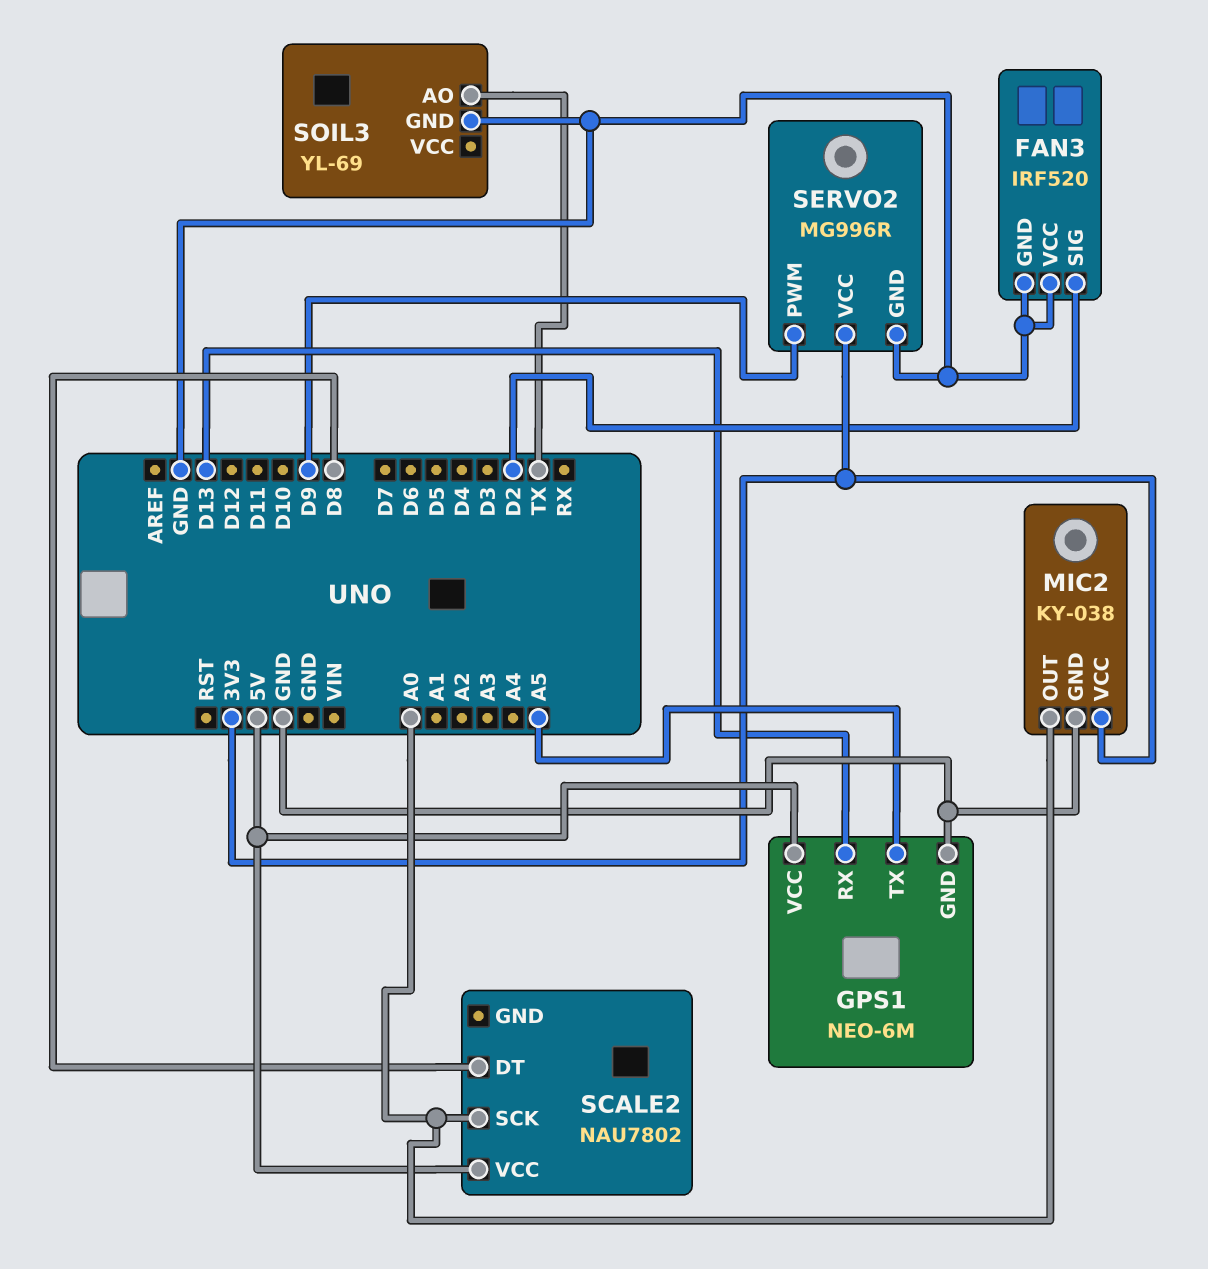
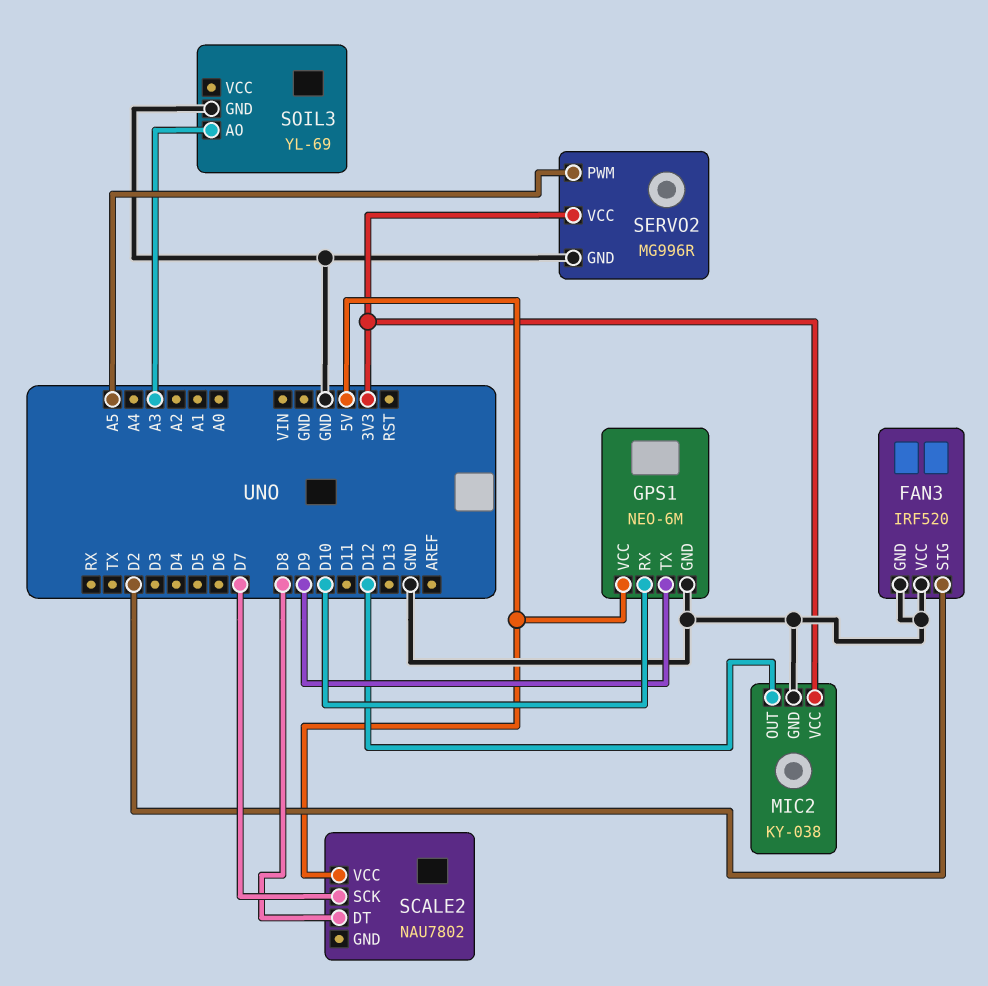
GPS1 pin RX: D13 -> D10
GPS1 pin TX: A5 -> D9
MIC2 pin OUT: A0 -> D12
SCALE2 pin SCK: A0 -> D7
SERVO2 pin PWM: D9 -> A5
SOIL3 pin AO: TX -> A3

